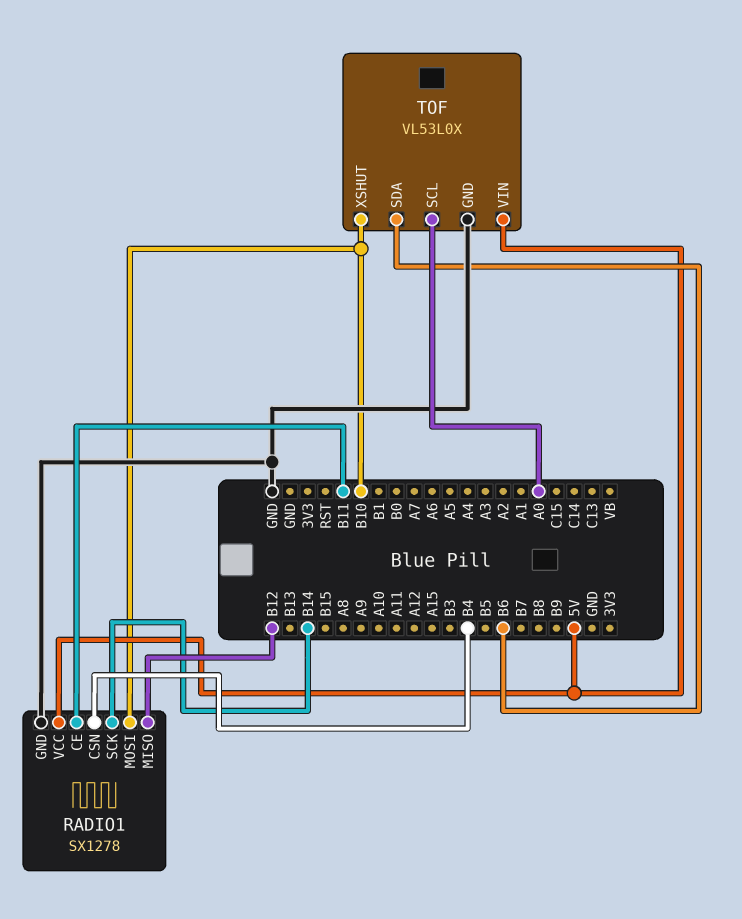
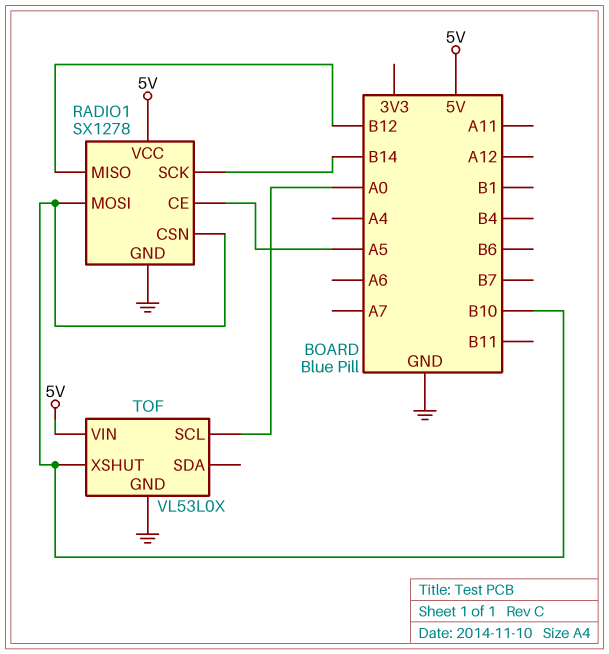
RADIO1 pin CE: B11 -> A5
RADIO1 pin CSN: B4 -> B10
TOF pin SDA: B6 -> none

